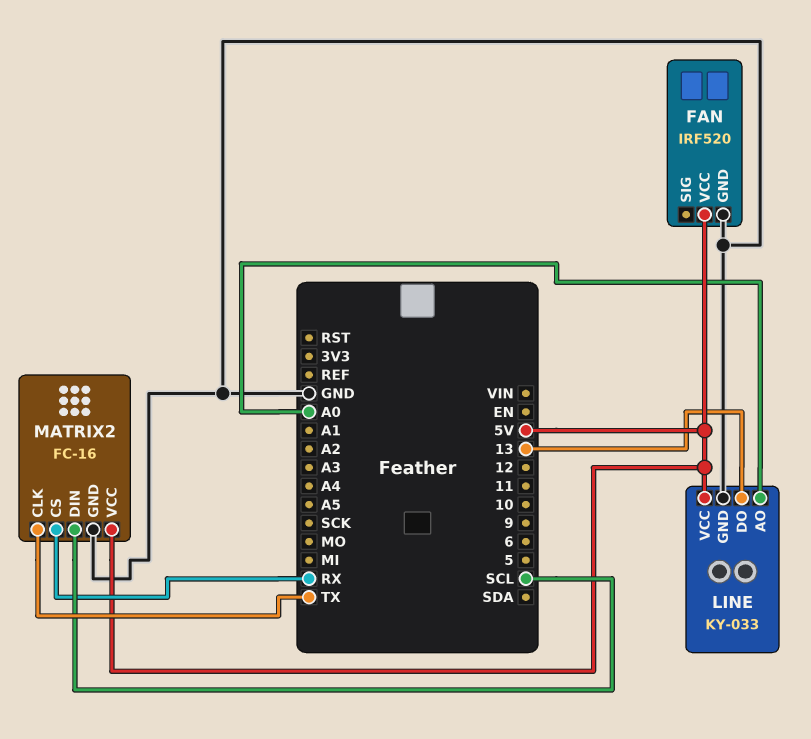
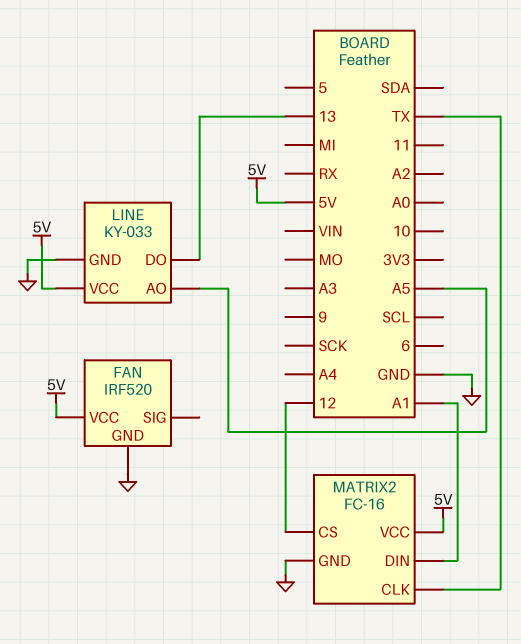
LINE pin AO: A0 -> A5
MATRIX2 pin CS: RX -> 12
MATRIX2 pin DIN: SCL -> A1

